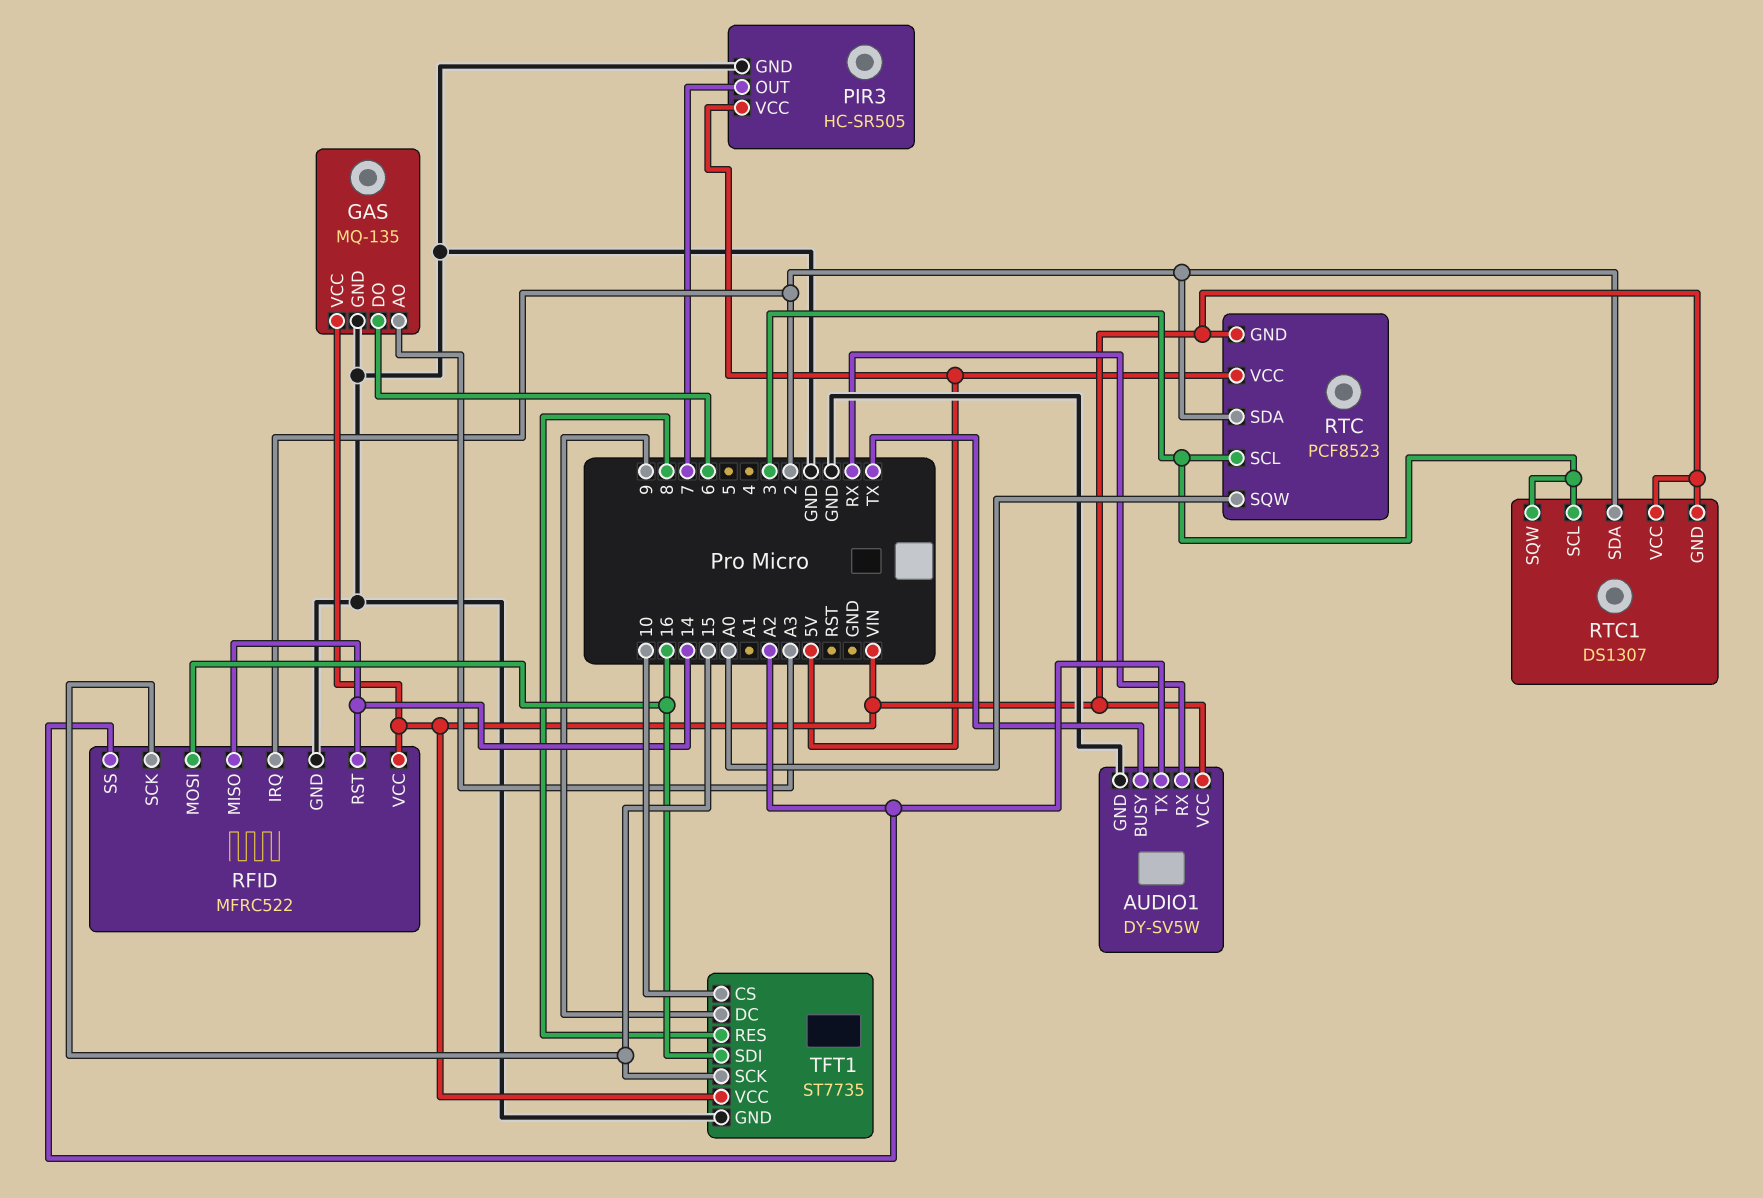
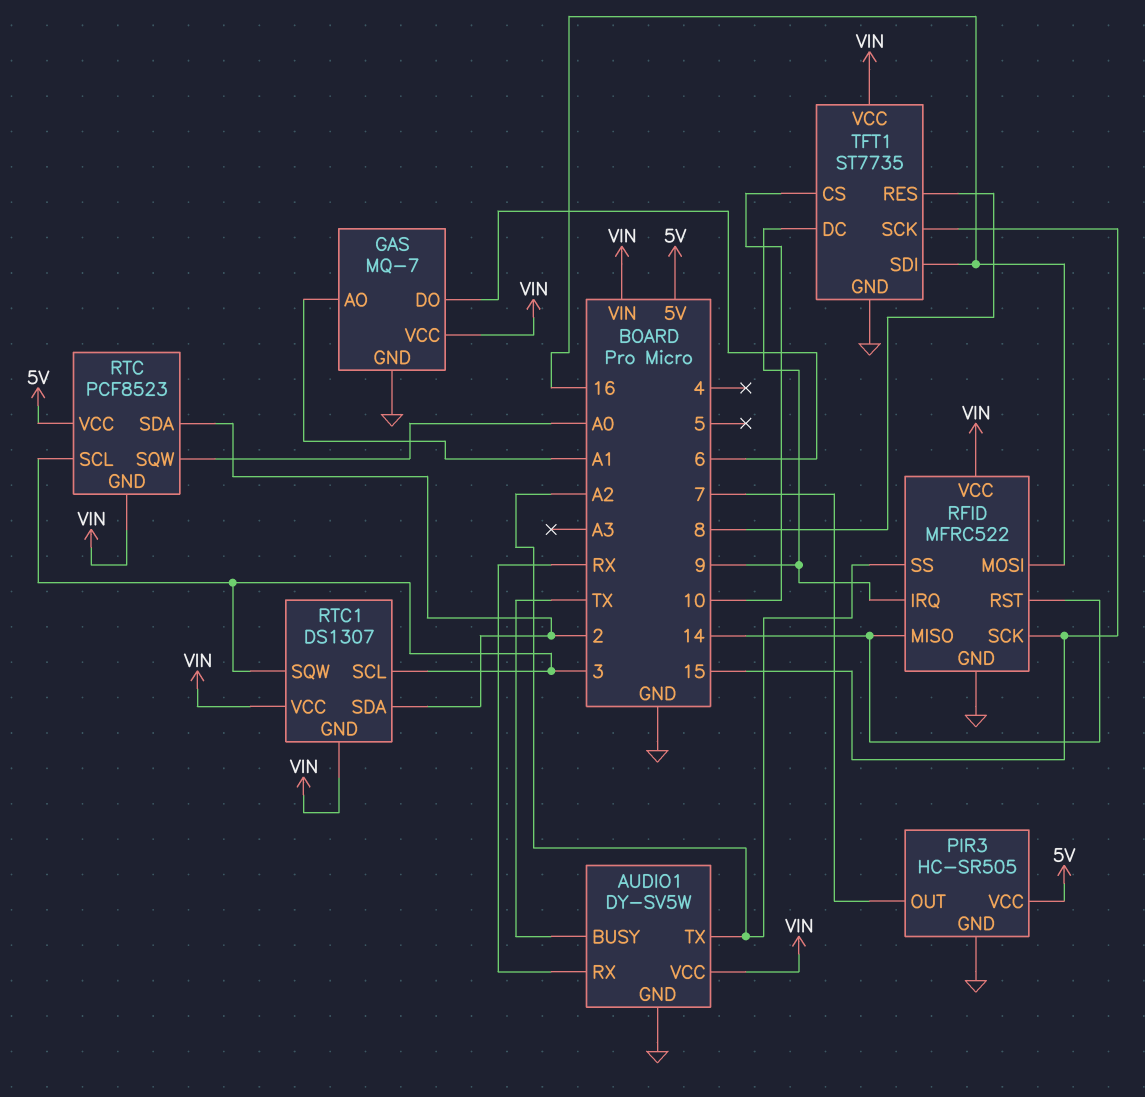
GAS: MQ-135 -> MQ-7
GAS pin AO: A3 -> A1
RFID pin IRQ: 2 -> 9

